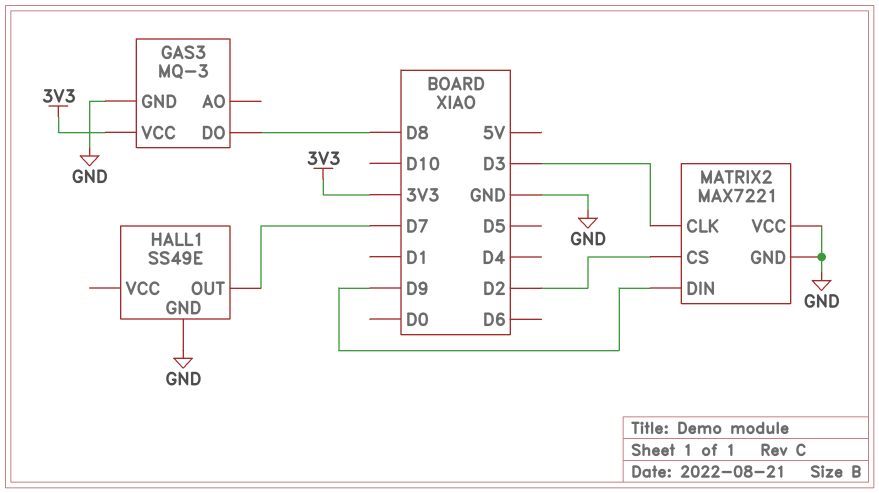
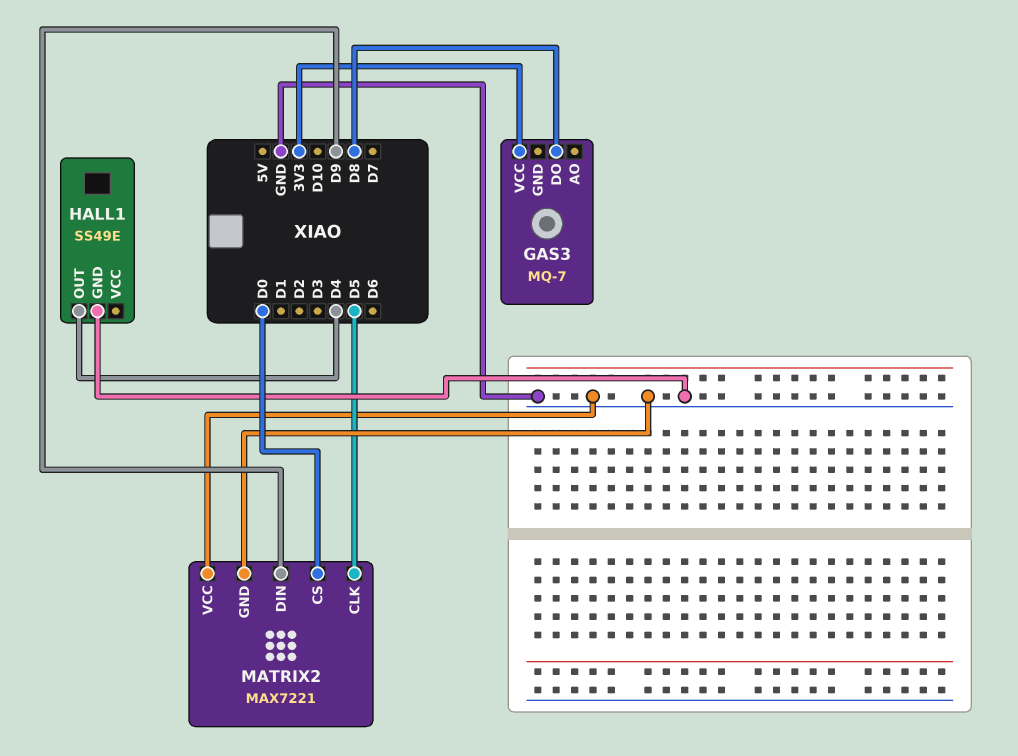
GAS3: MQ-3 -> MQ-7
GAS3 pin GND: GND -> none
HALL1 pin OUT: D7 -> D4
MATRIX2 pin CLK: D3 -> D5
MATRIX2 pin CS: D2 -> D0

